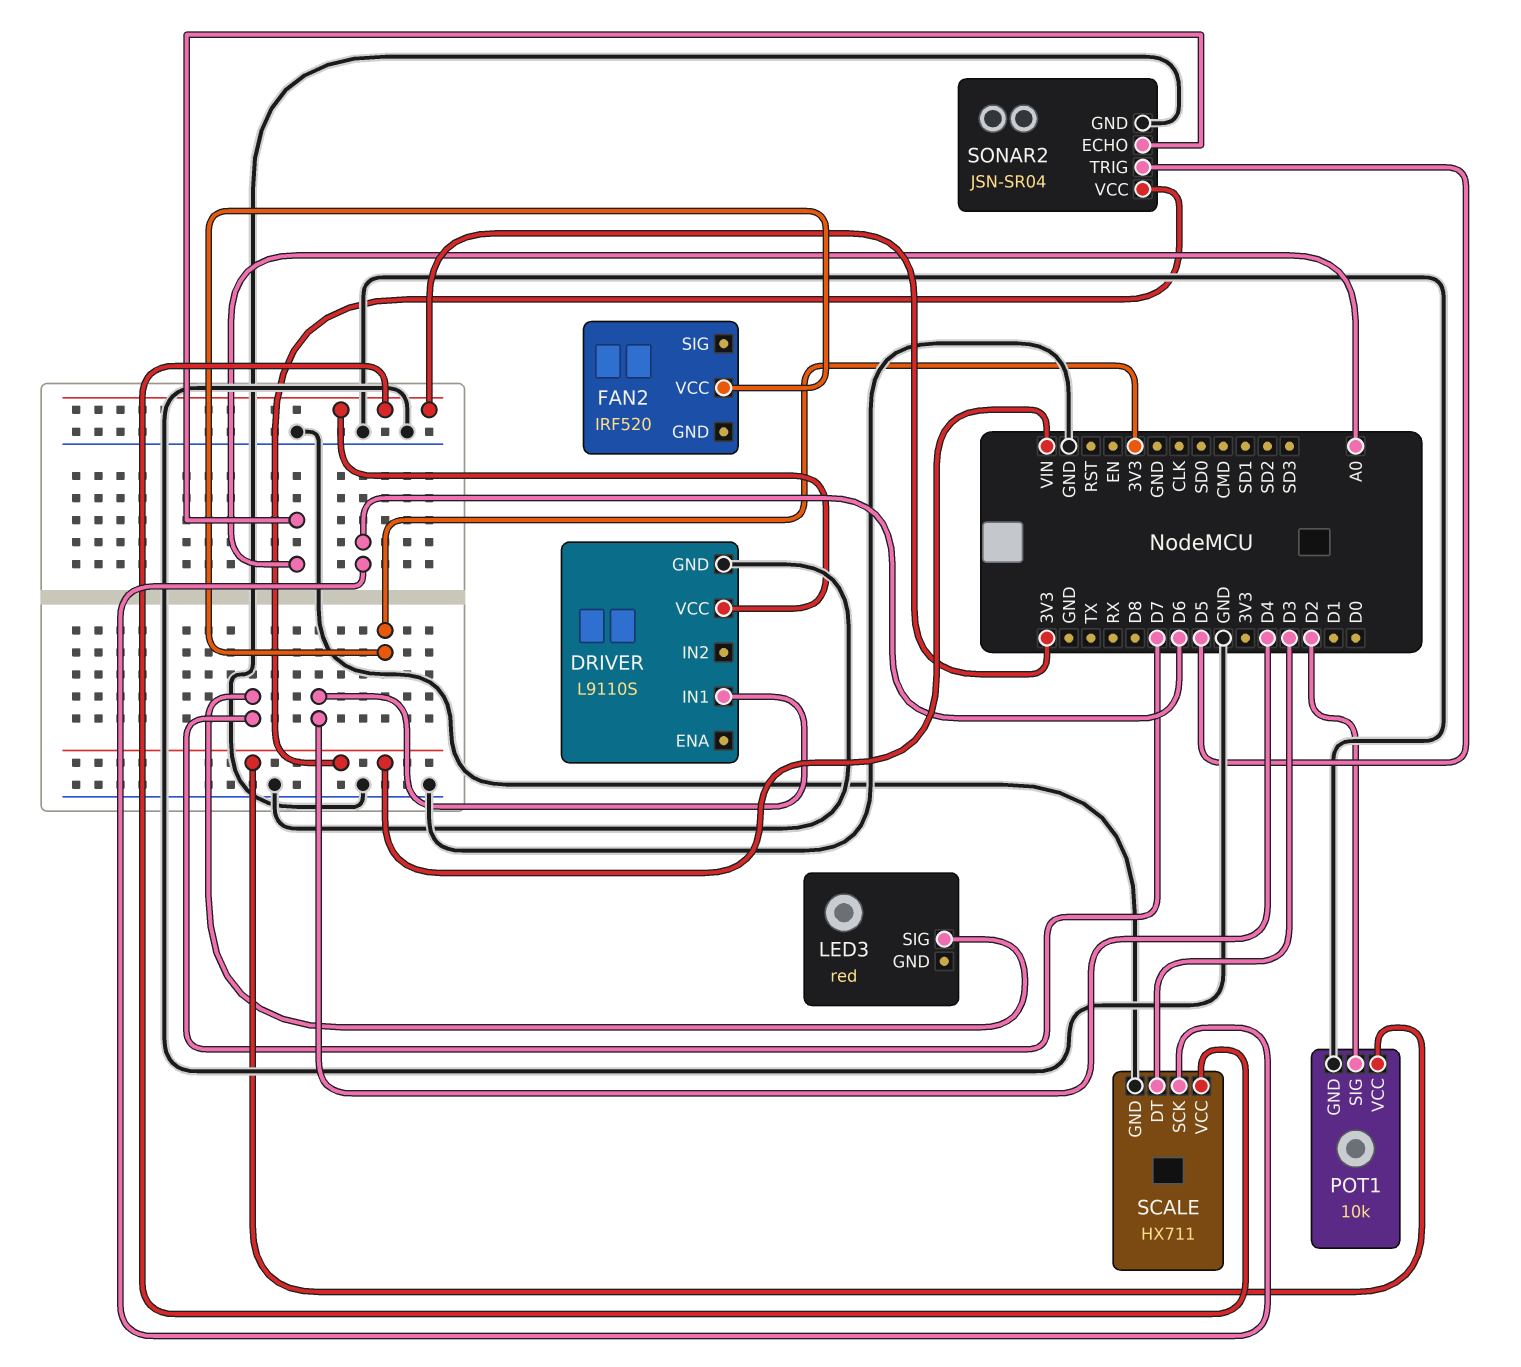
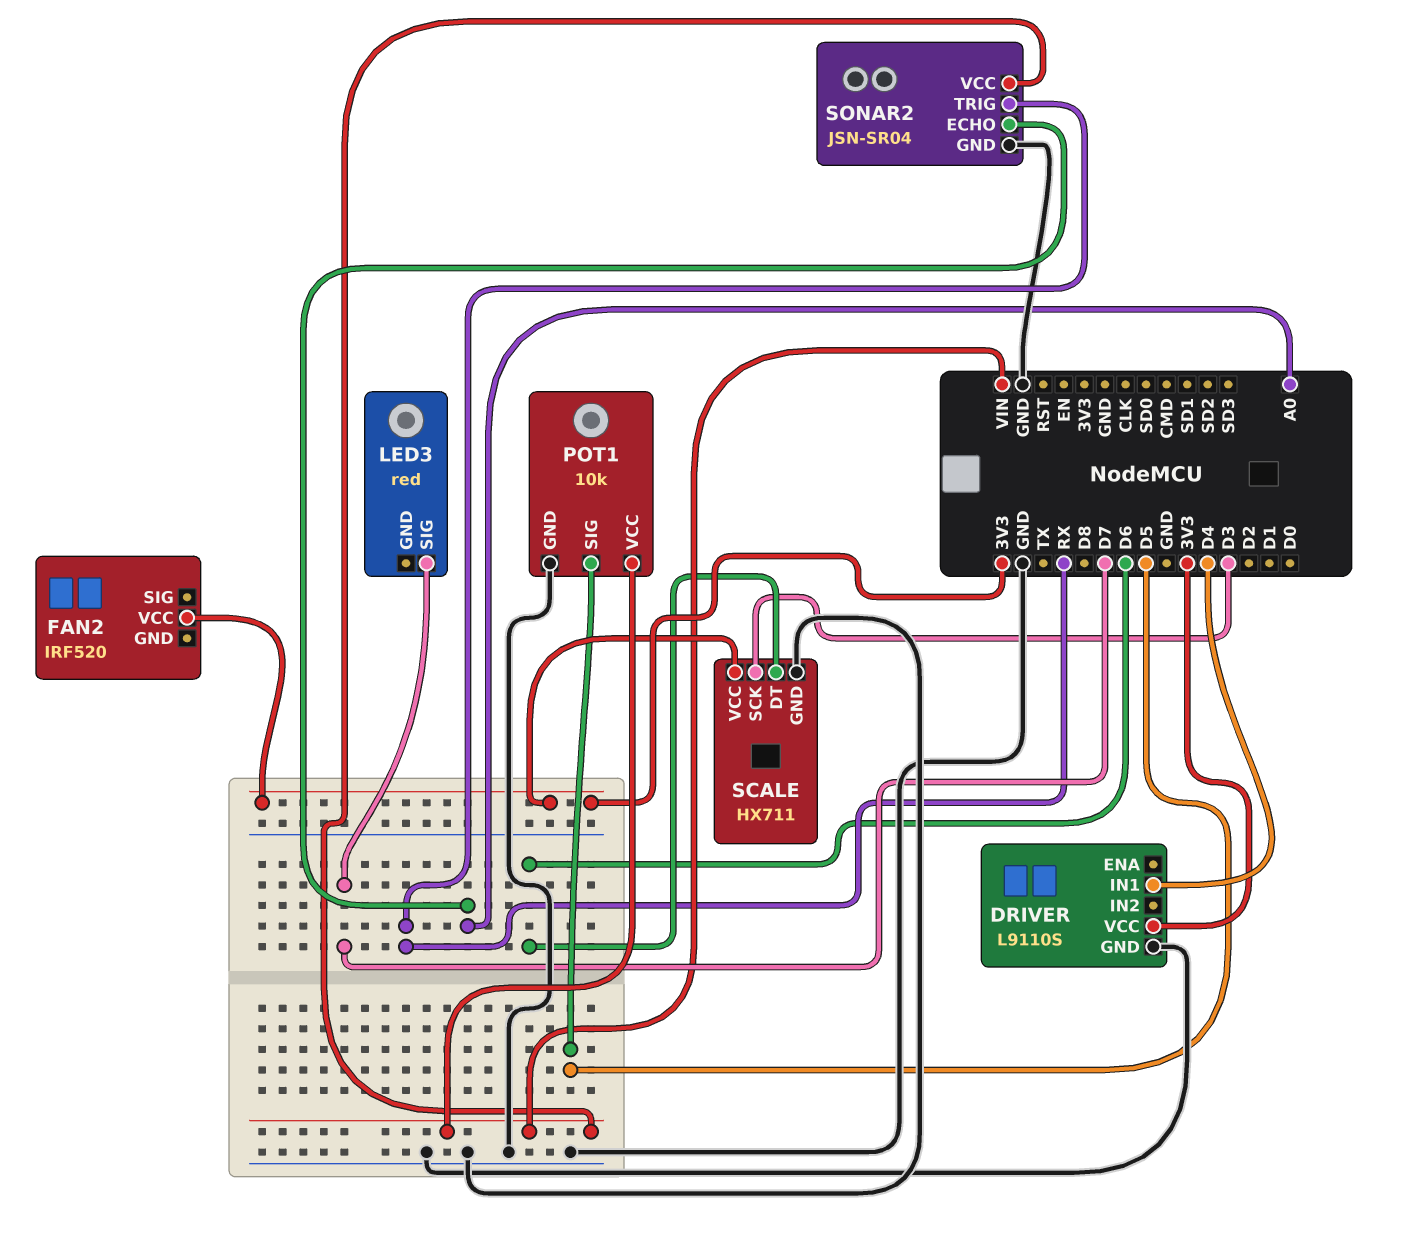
POT1 pin SIG: D2 -> D5
SCALE pin DT: D3 -> D6
SCALE pin SCK: D6 -> D3
SONAR2 pin TRIG: D5 -> RX

